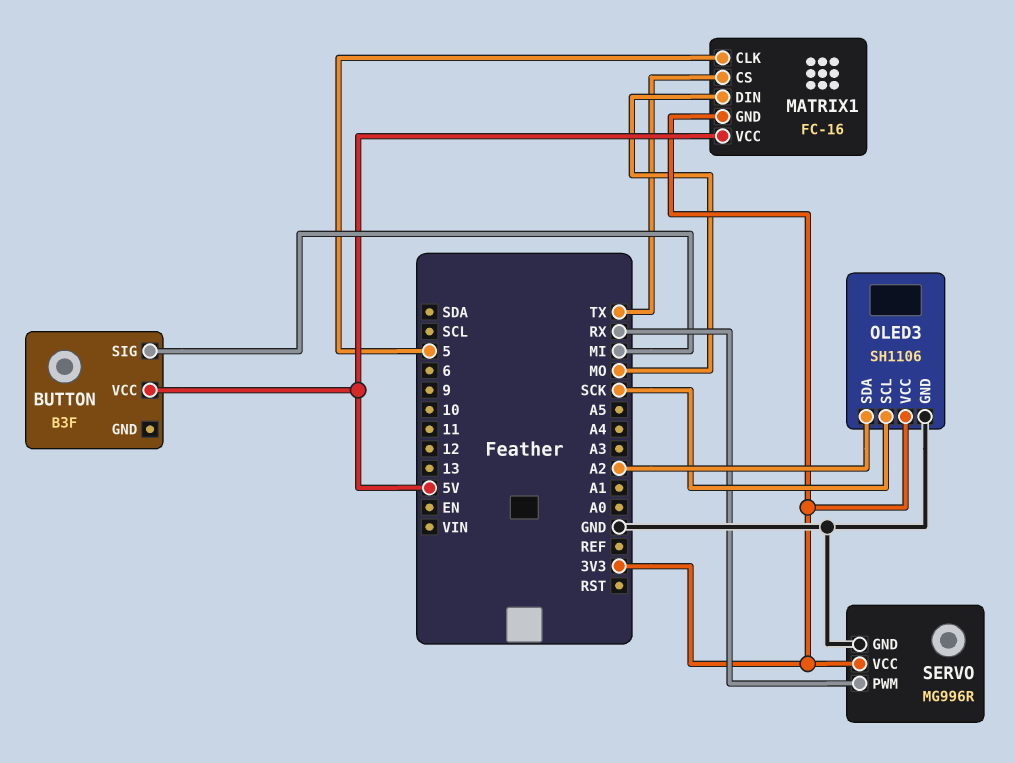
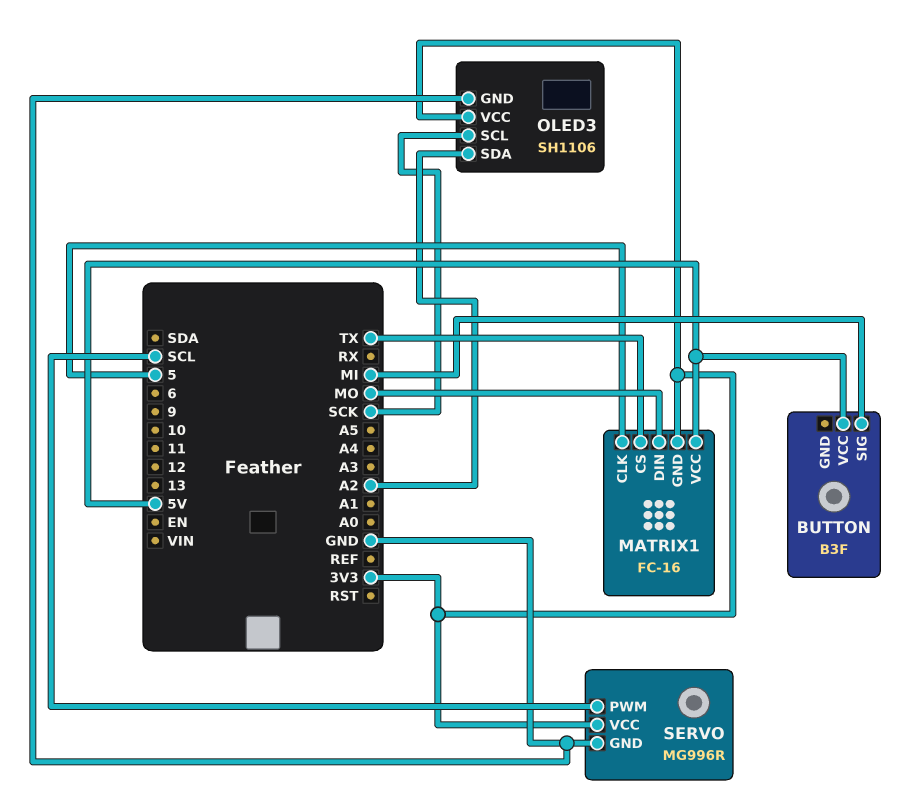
SERVO pin PWM: RX -> SCL

